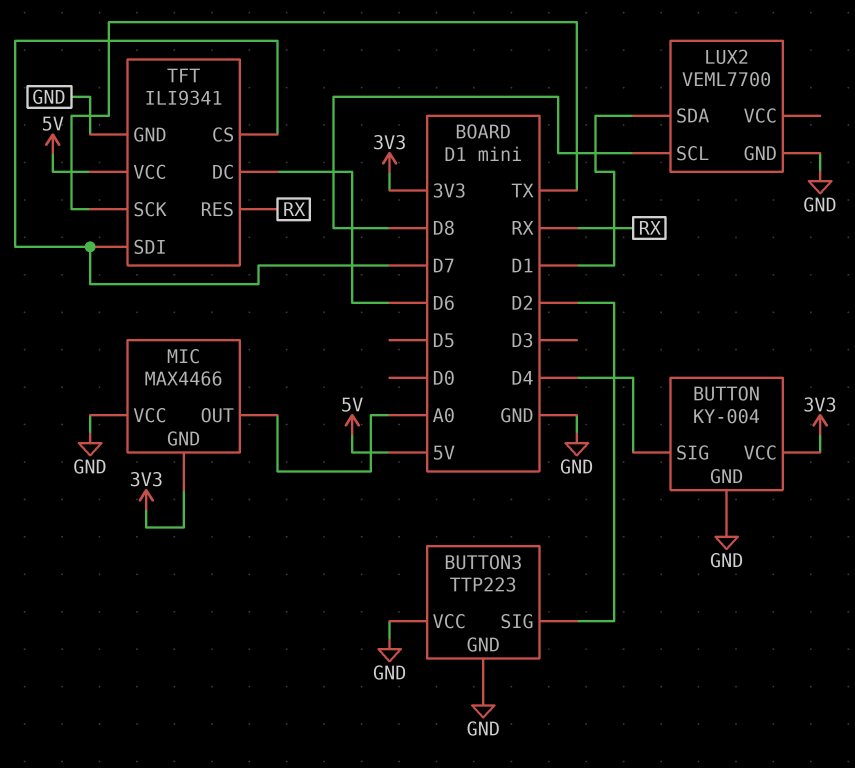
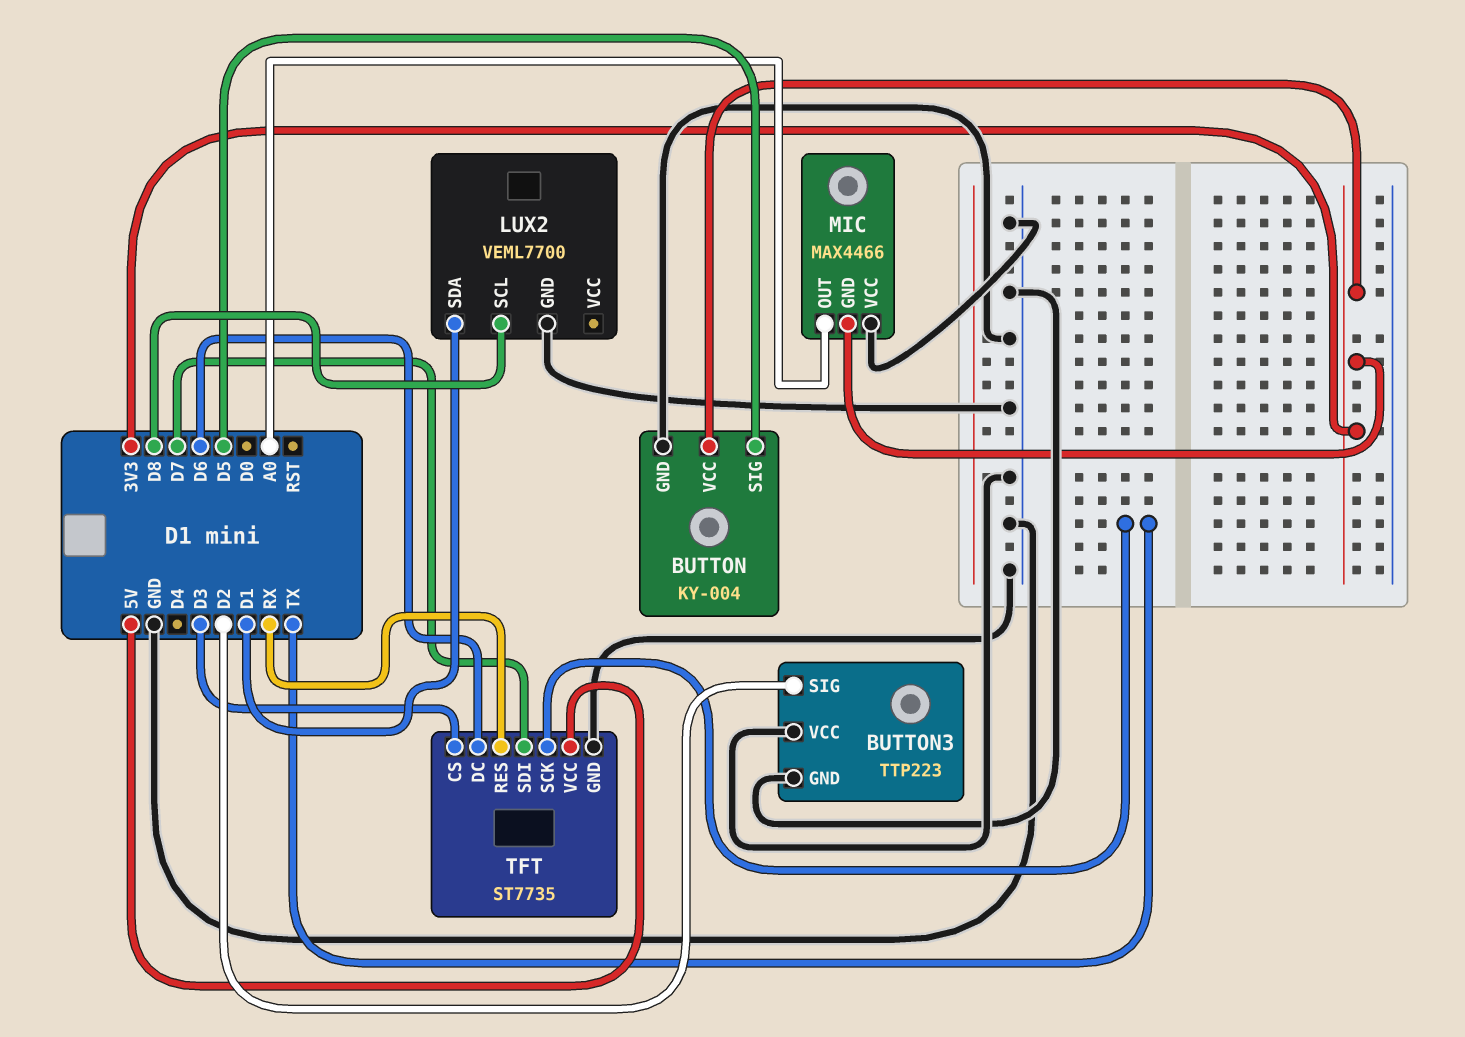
BUTTON pin SIG: D4 -> D5
TFT: ILI9341 -> ST7735
TFT pin CS: D7 -> D3

